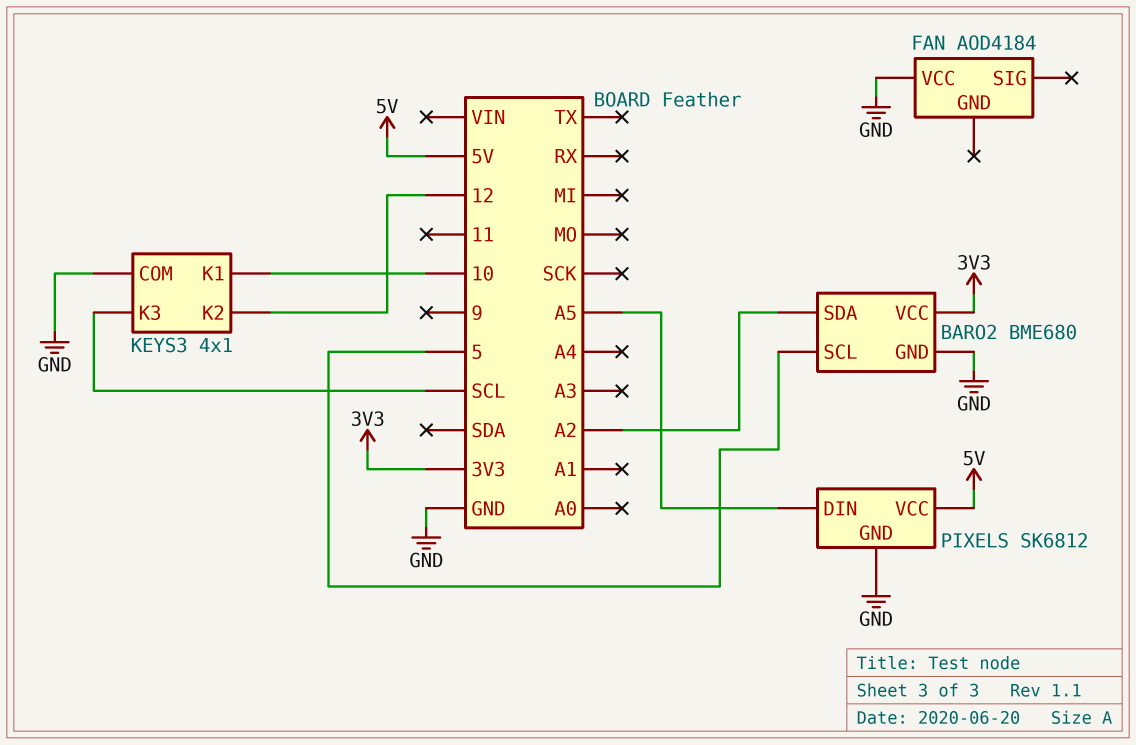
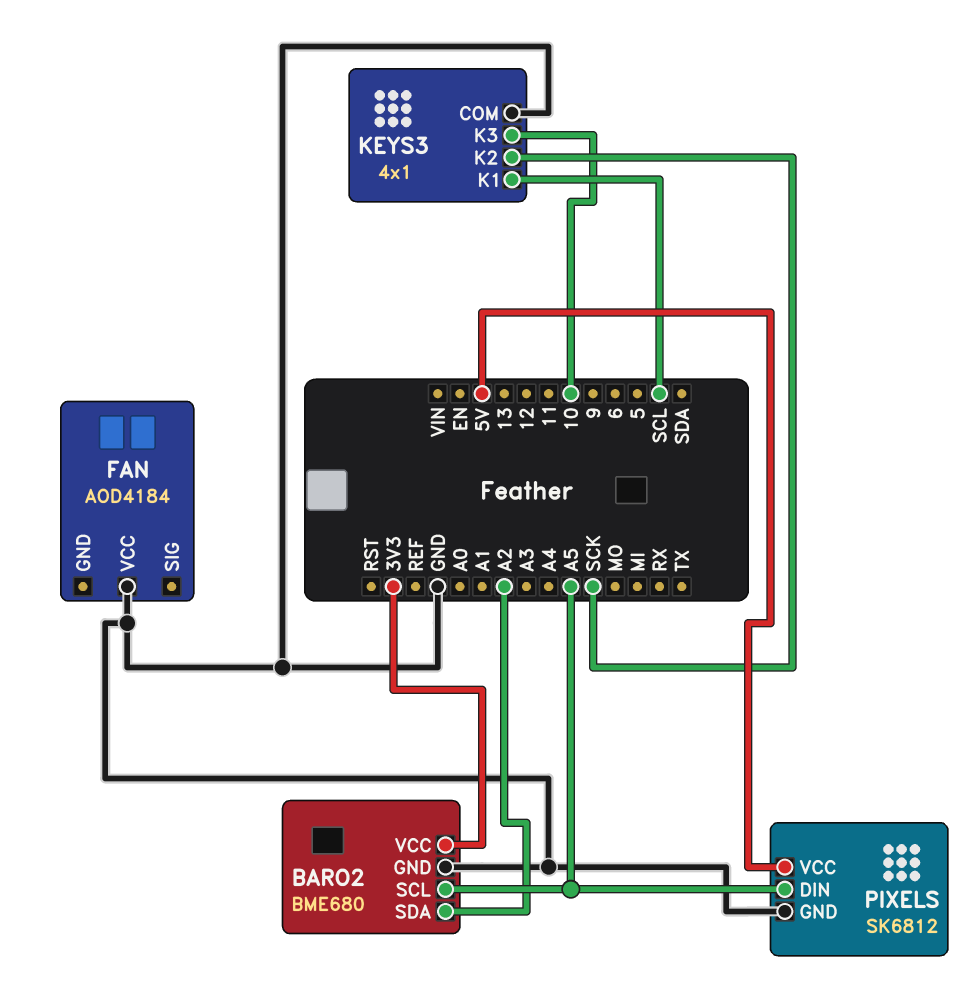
BARO2 pin SCL: 5 -> A5
KEYS3 pin K1: 10 -> SCL
KEYS3 pin K2: 12 -> SCK
KEYS3 pin K3: SCL -> 10

